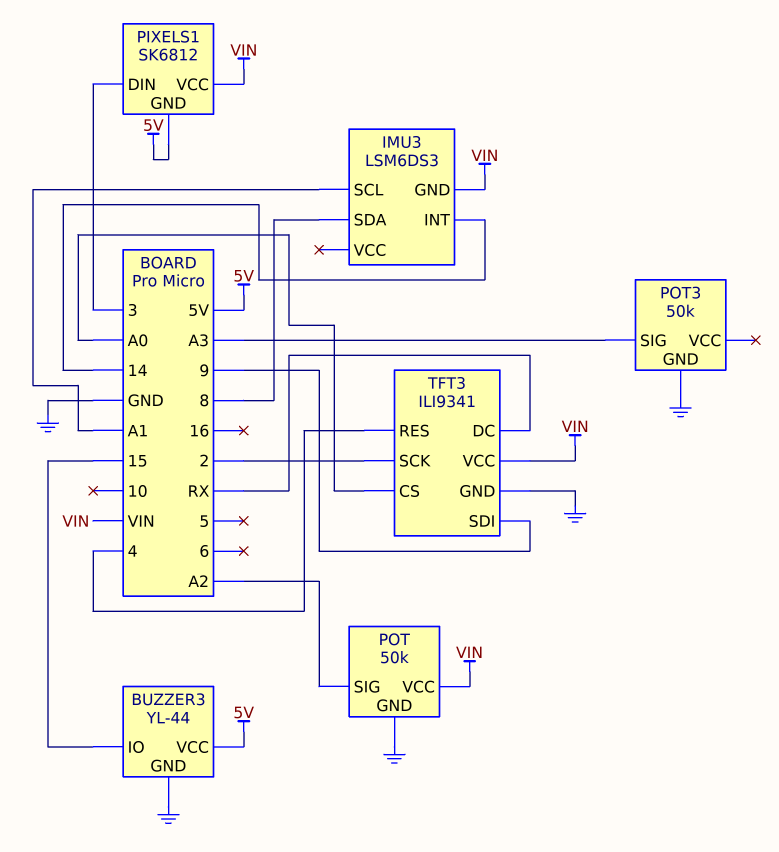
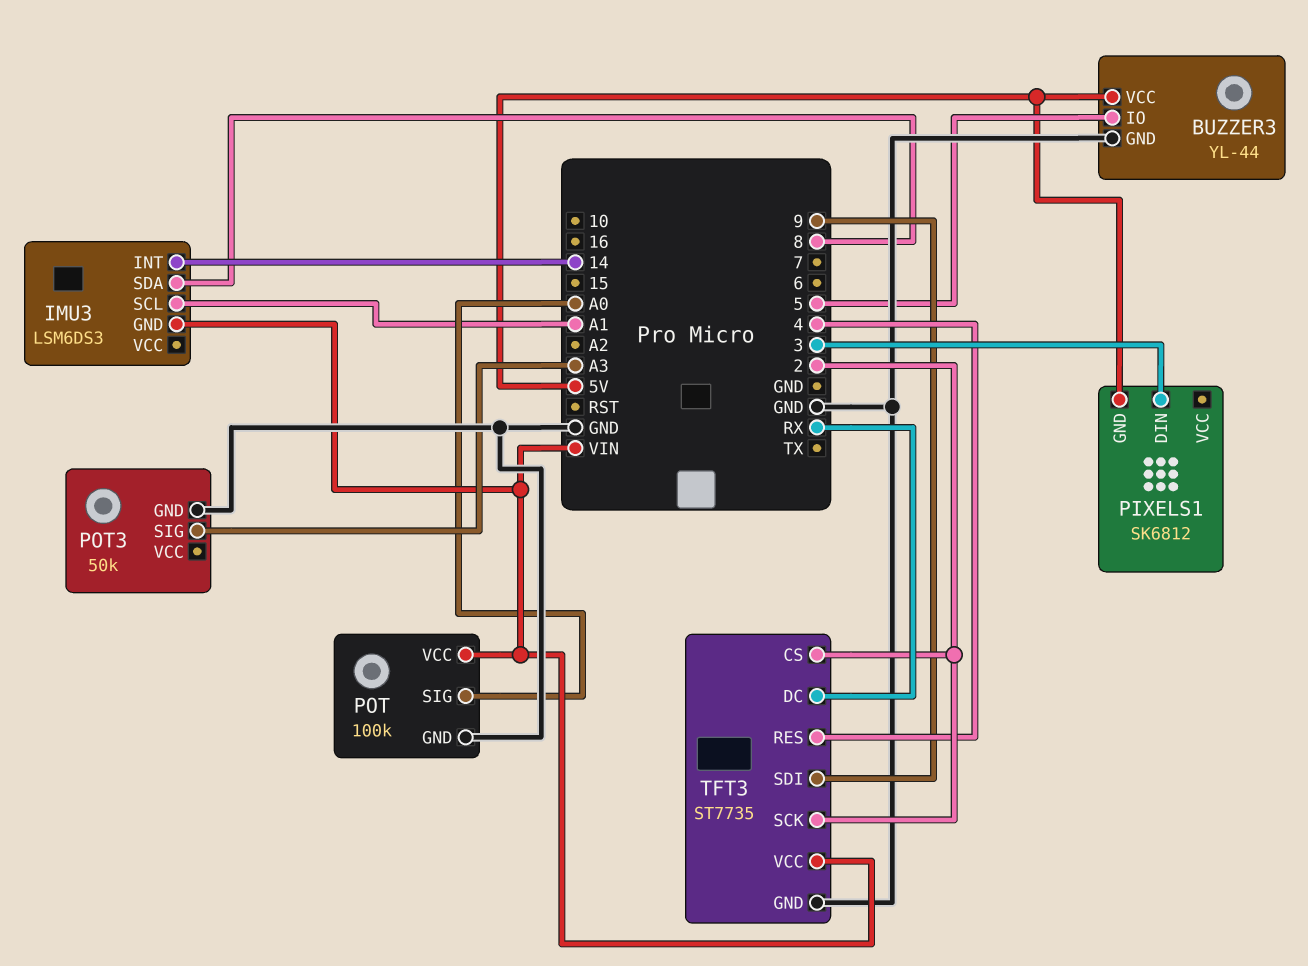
BUZZER3 pin IO: 15 -> 5
PIXELS1 pin VCC: VIN -> none
POT: 50k -> 100k
POT pin SIG: A2 -> A0
TFT3: ILI9341 -> ST7735
TFT3 pin CS: A0 -> 2

